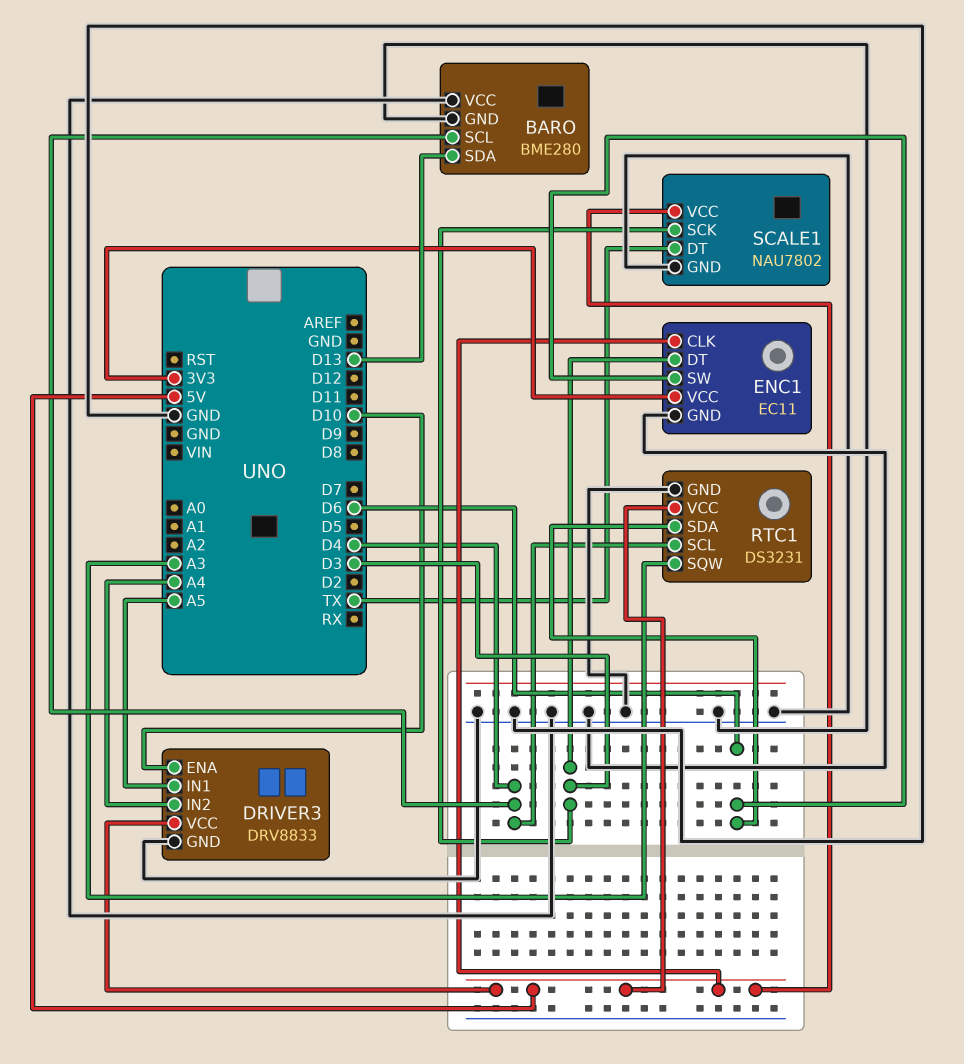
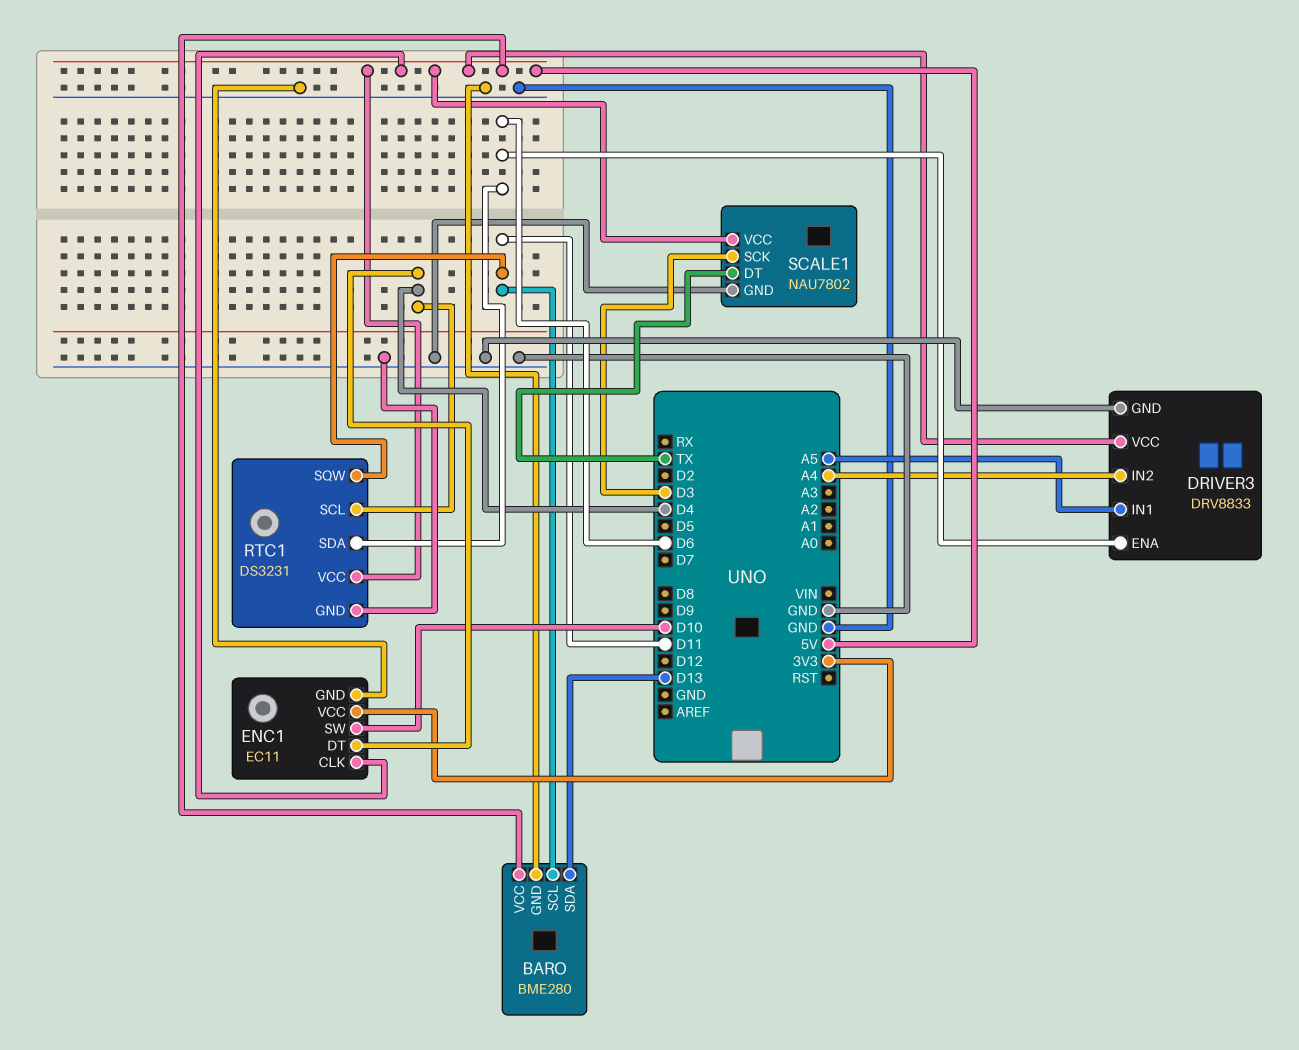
BARO pin SCL: D4 -> D11
BARO pin VCC: GND -> 5V
DRIVER3 pin ENA: D10 -> D6
ENC1 pin DT: D3 -> D4
ENC1 pin SW: D6 -> D10
RTC1 pin SQW: A3 -> D11

